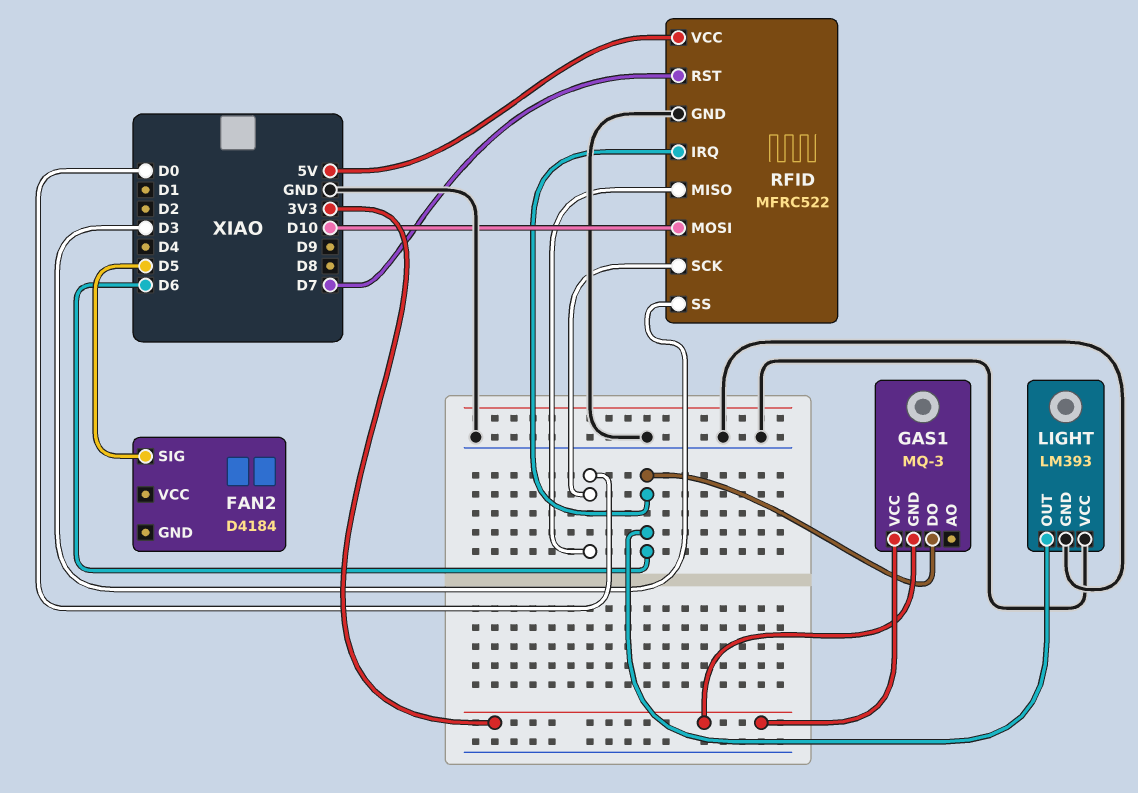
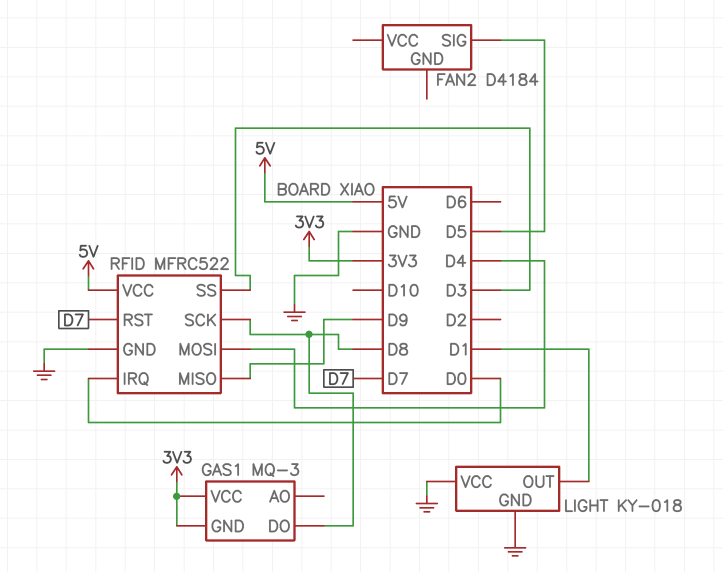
GAS1 pin DO: D6 -> D8
LIGHT: LM393 -> KY-018
LIGHT pin OUT: D6 -> D1
RFID pin IRQ: D6 -> D0
RFID pin MISO: D0 -> D9
RFID pin MOSI: D10 -> D4
RFID pin SCK: D0 -> D8

